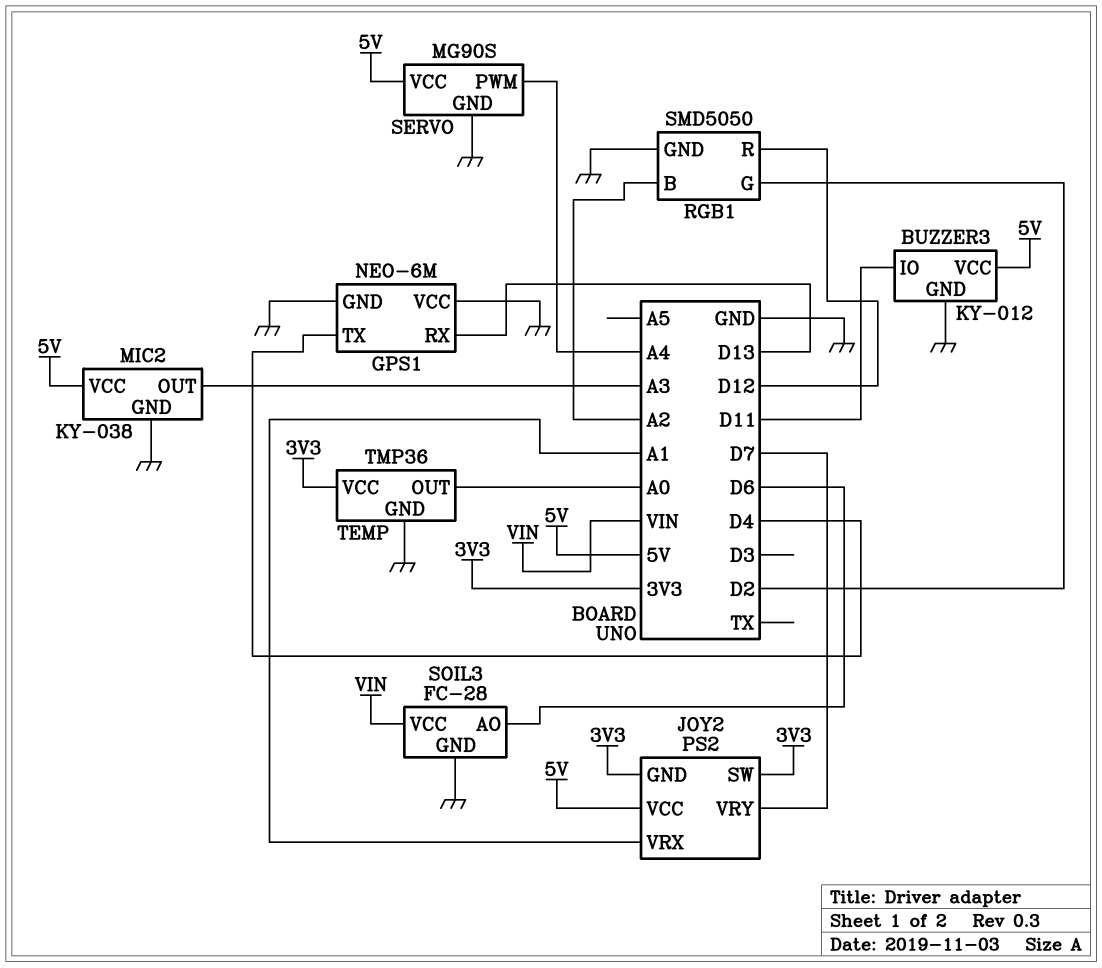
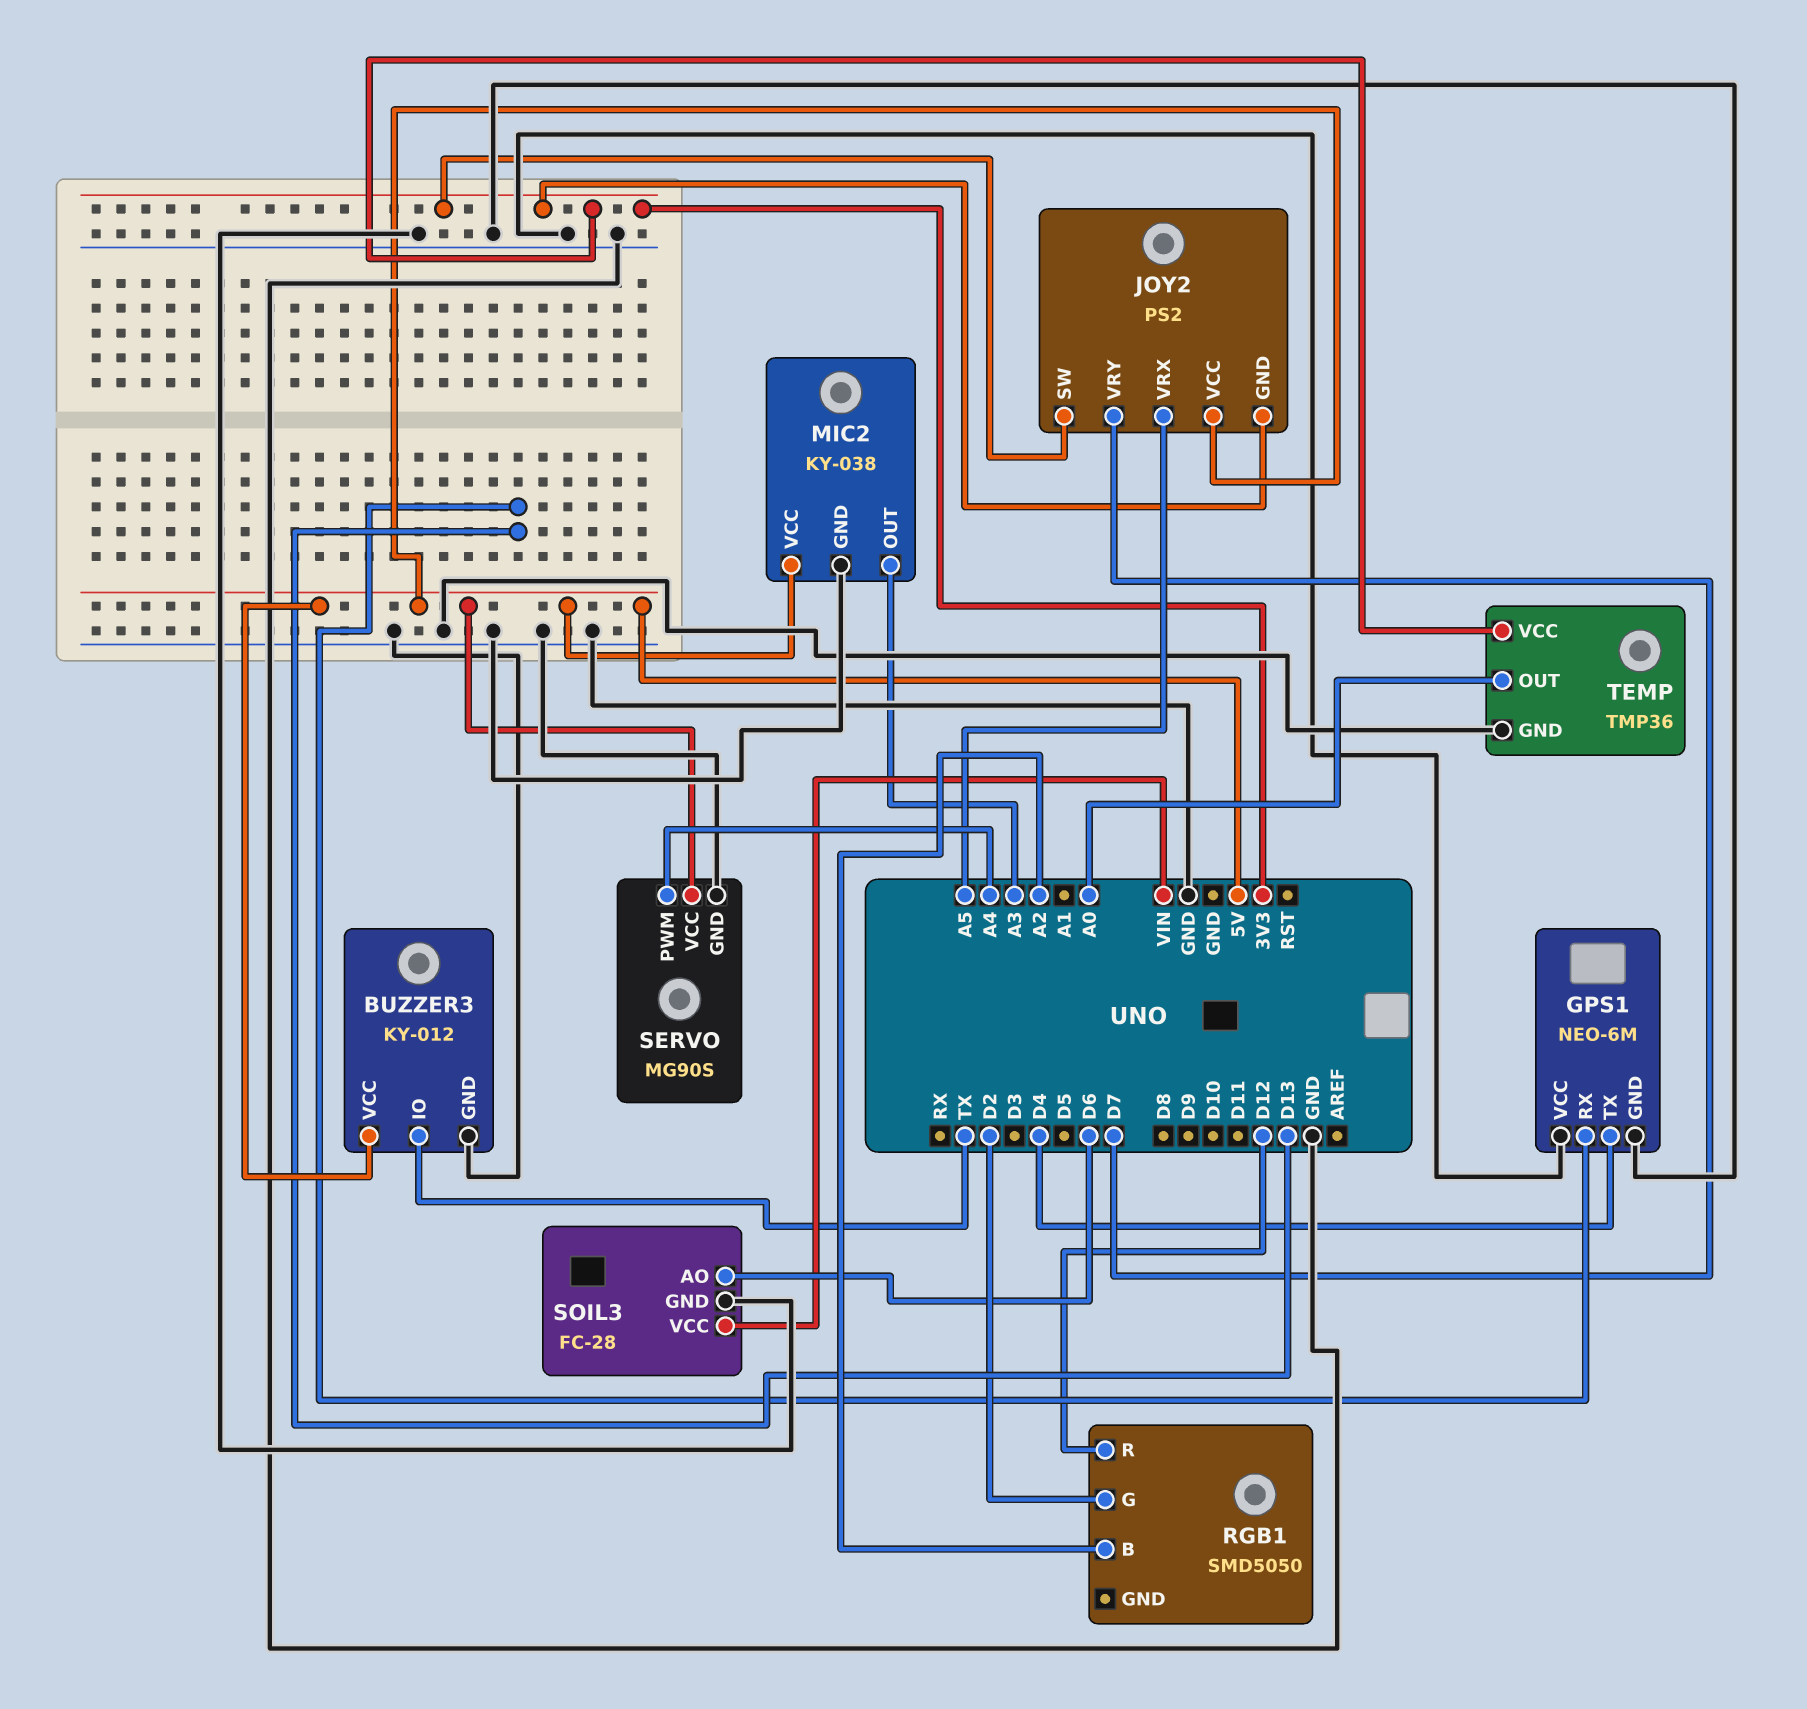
BUZZER3 pin IO: D11 -> TX
JOY2 pin VRX: A1 -> A5
RGB1 pin GND: GND -> none

